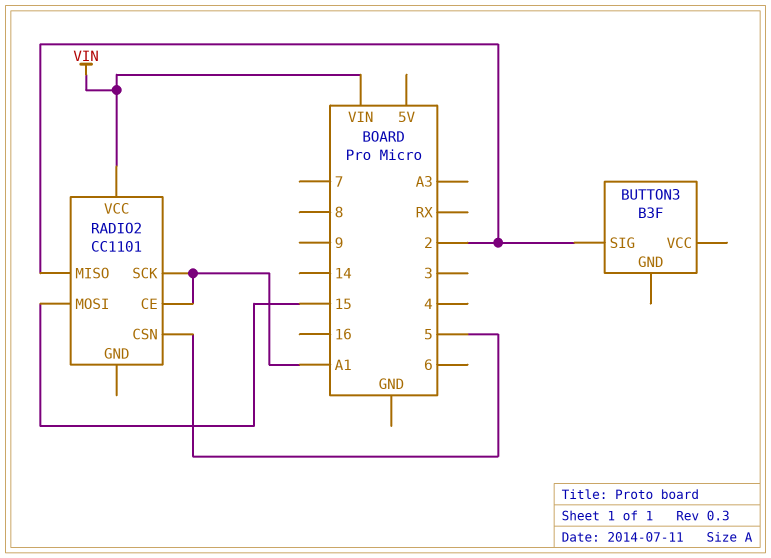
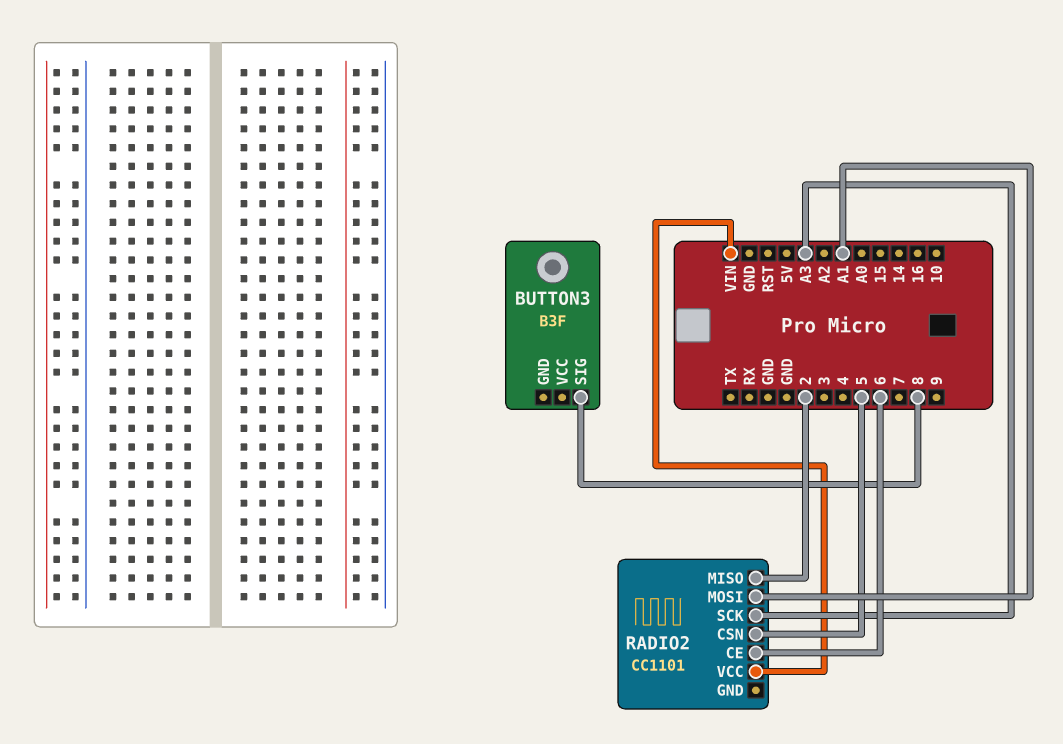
BUTTON3 pin SIG: 2 -> 8
RADIO2 pin CE: A1 -> 6
RADIO2 pin MOSI: 15 -> A1
RADIO2 pin SCK: A1 -> A3

